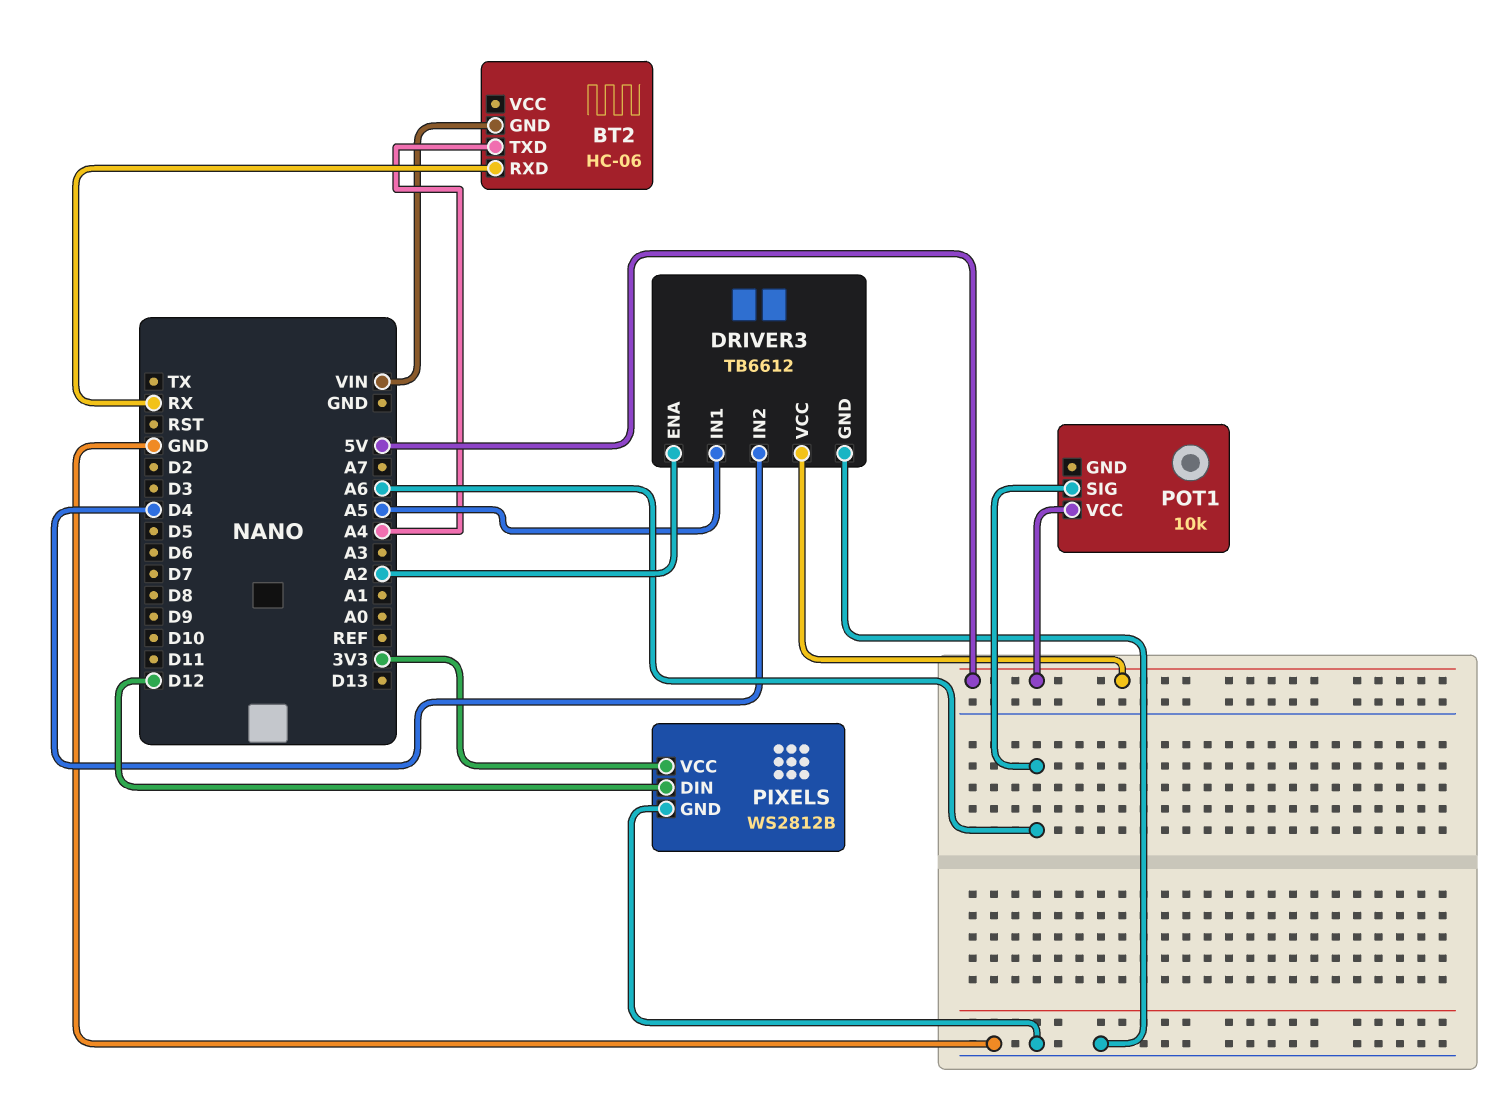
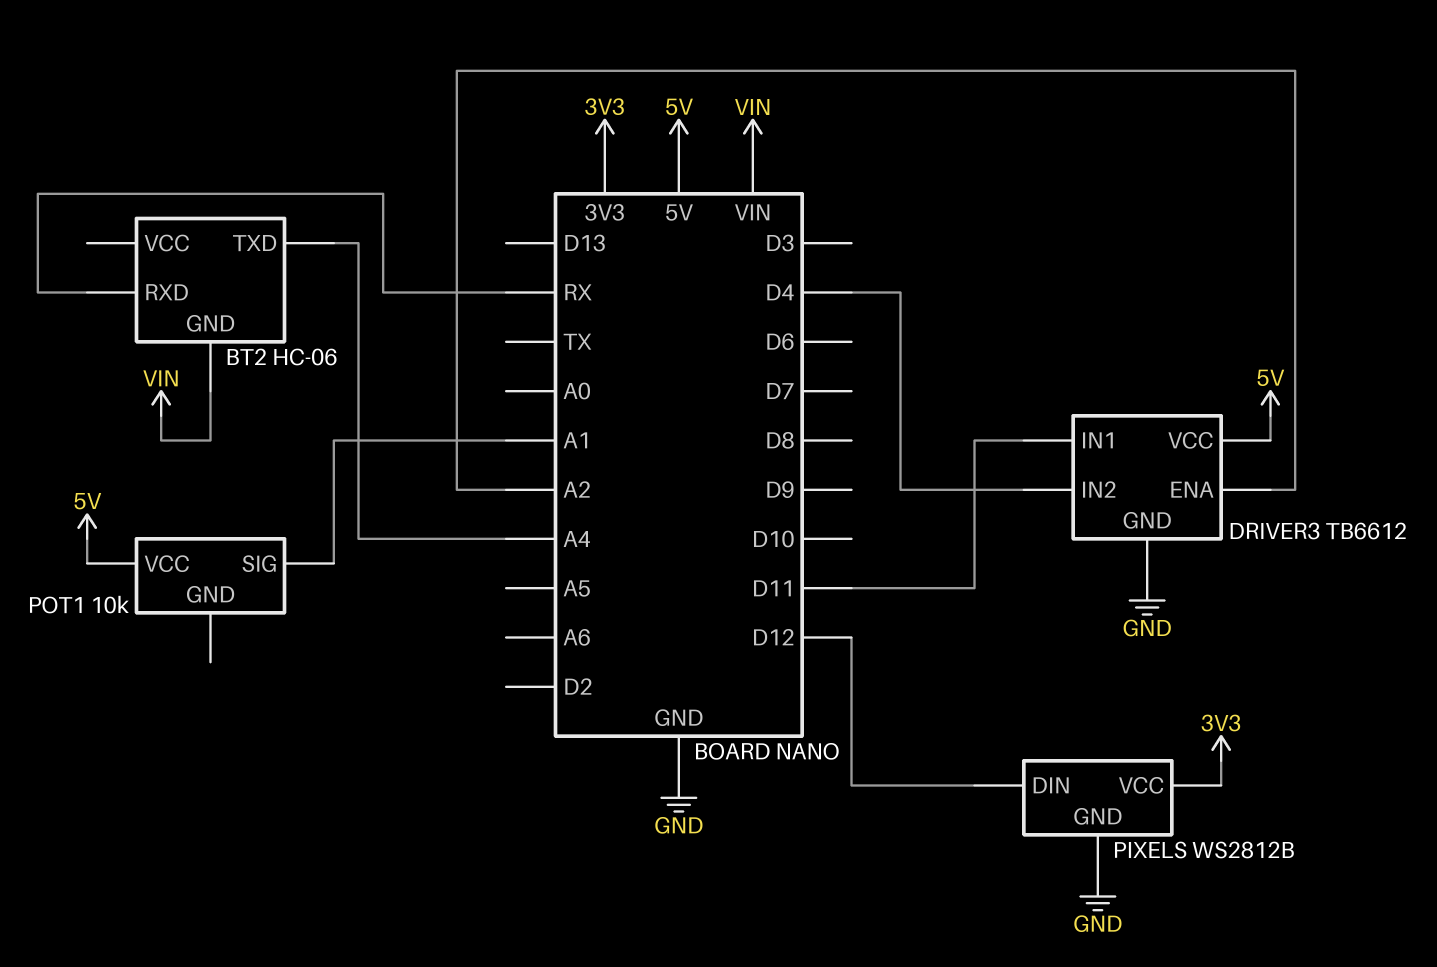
DRIVER3 pin IN1: A5 -> D11
POT1 pin SIG: A6 -> A1

